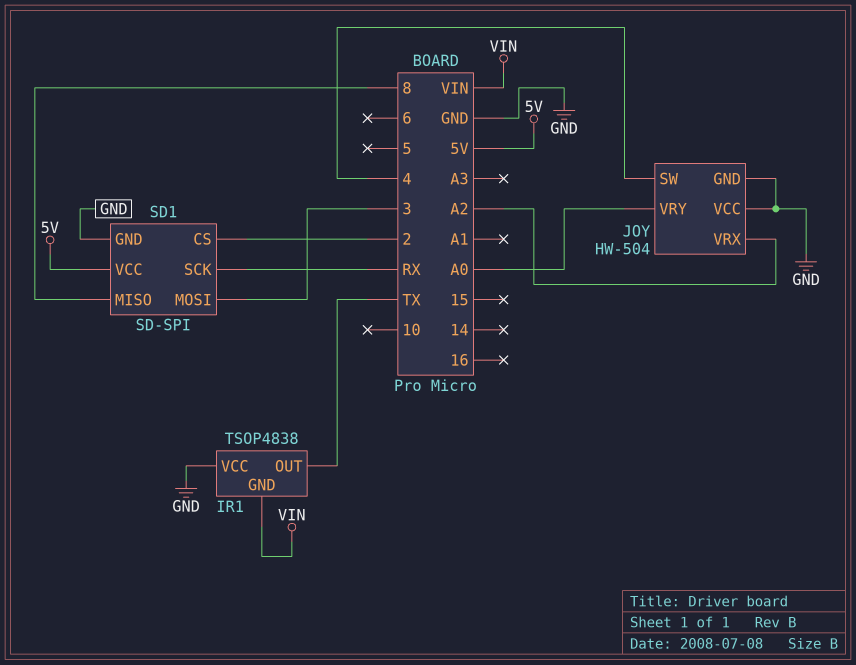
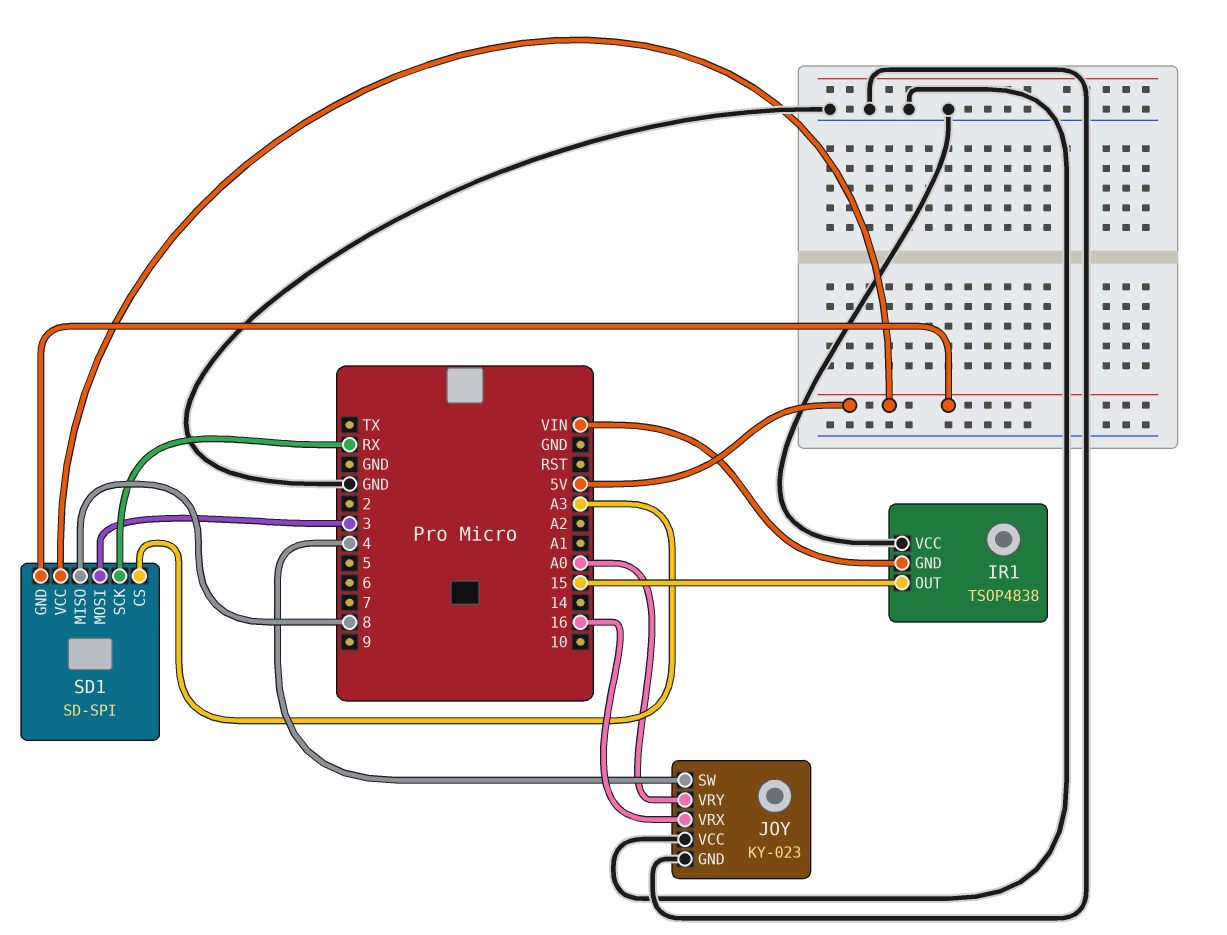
IR1 pin OUT: TX -> 15
JOY: HW-504 -> KY-023
JOY pin VRX: A2 -> 16
SD1 pin CS: 2 -> A3
SD1 pin GND: GND -> 5V

